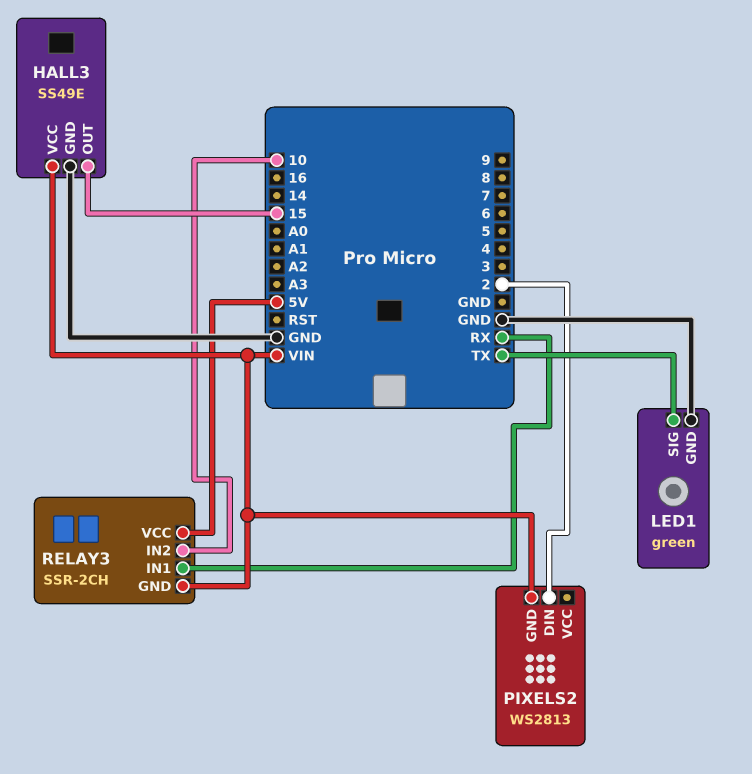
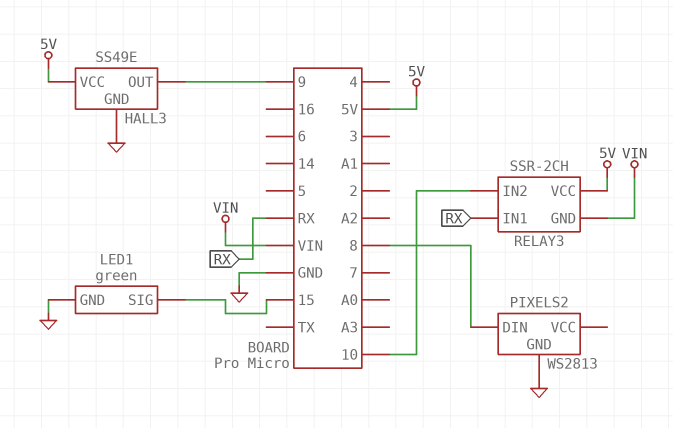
HALL3 pin OUT: 15 -> 9
HALL3 pin VCC: VIN -> 5V
LED1 pin SIG: TX -> 15
PIXELS2 pin DIN: 2 -> 8
PIXELS2 pin GND: VIN -> GND

